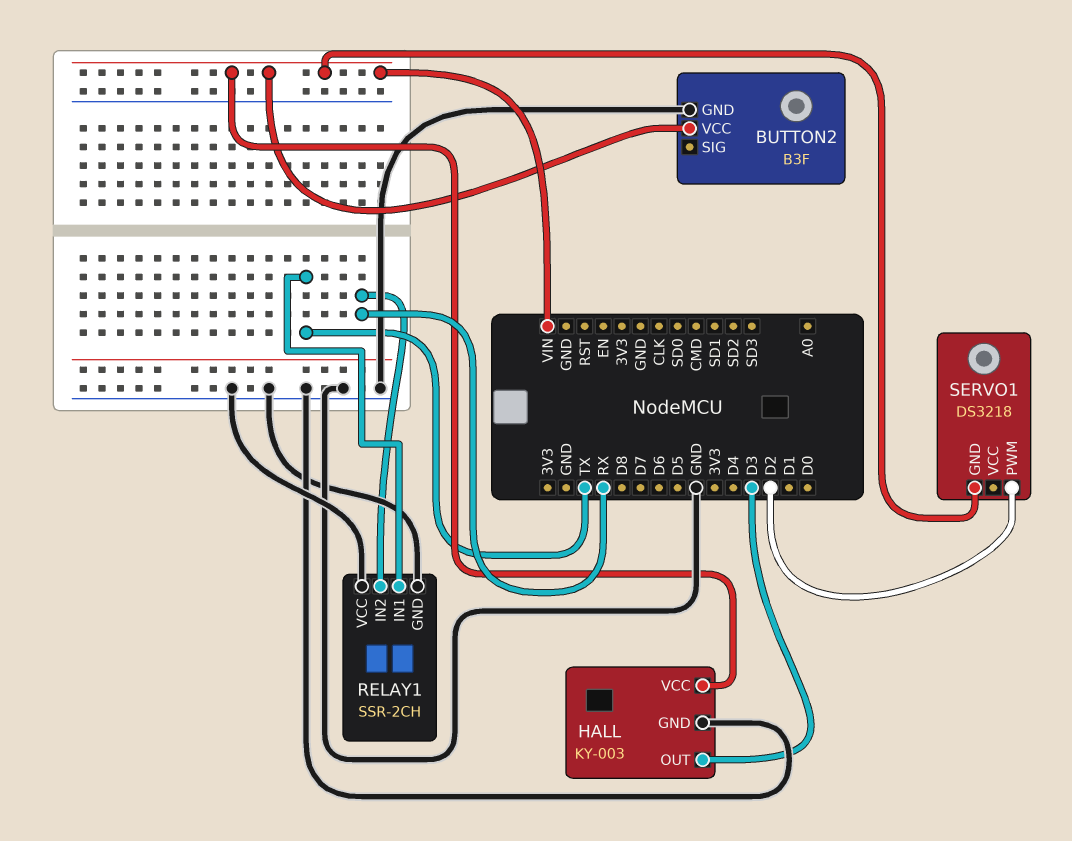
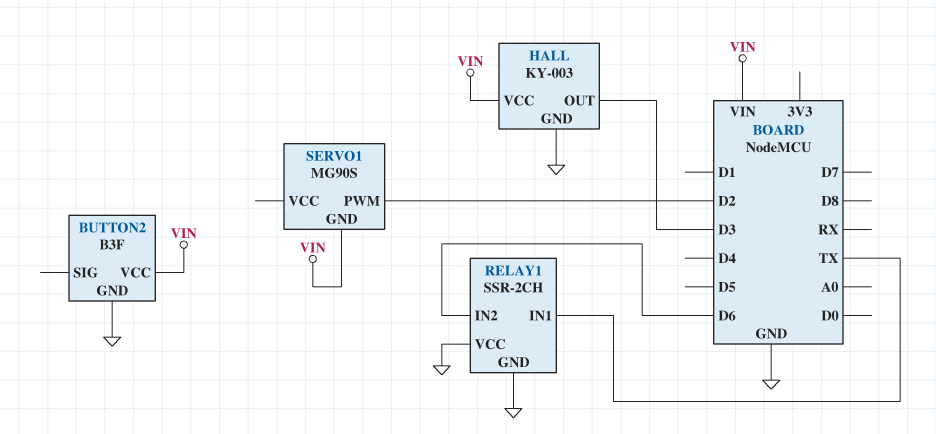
RELAY1 pin IN2: RX -> D6
SERVO1: DS3218 -> MG90S

